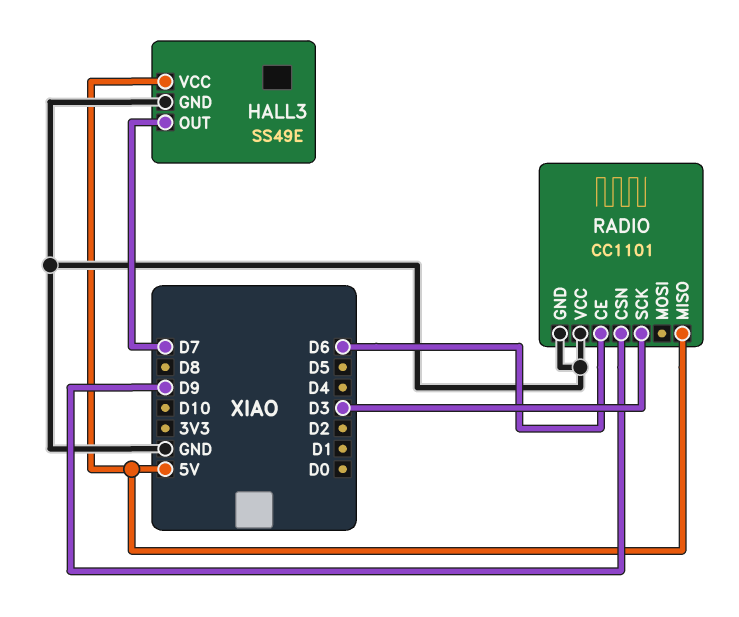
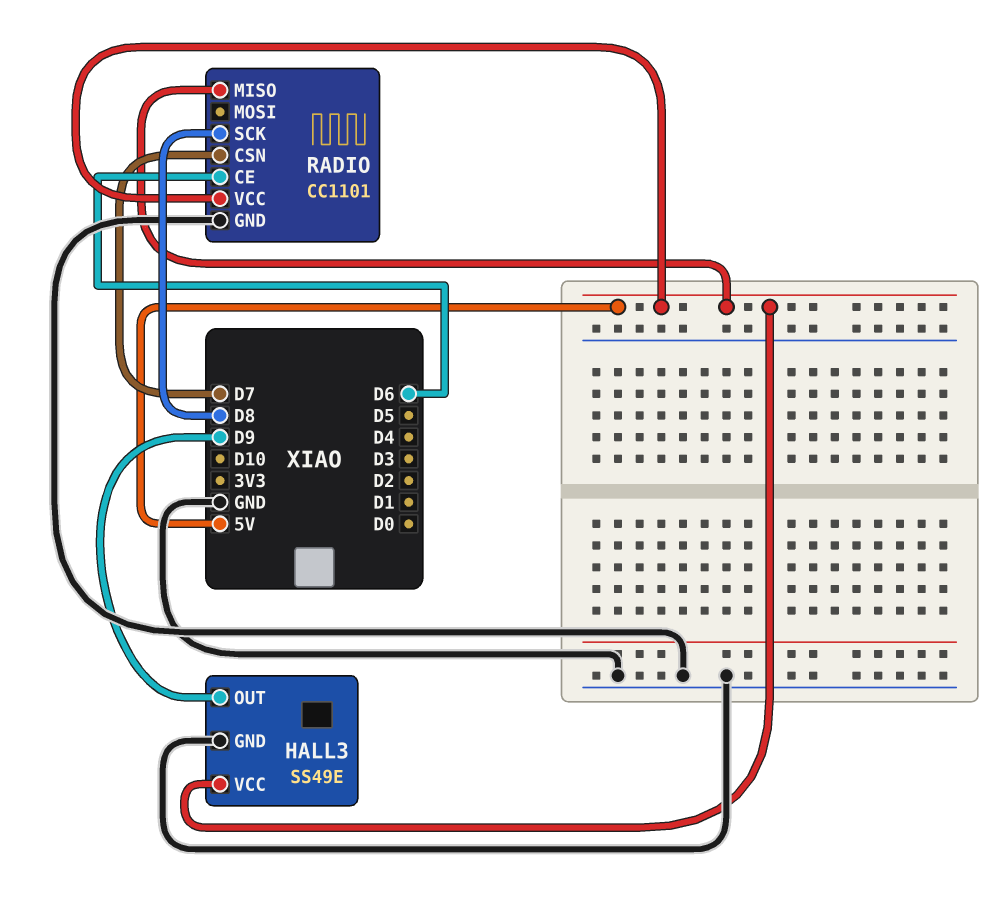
HALL3 pin OUT: D7 -> D9
RADIO pin CSN: D9 -> D7
RADIO pin SCK: D3 -> D8
RADIO pin VCC: GND -> 5V

